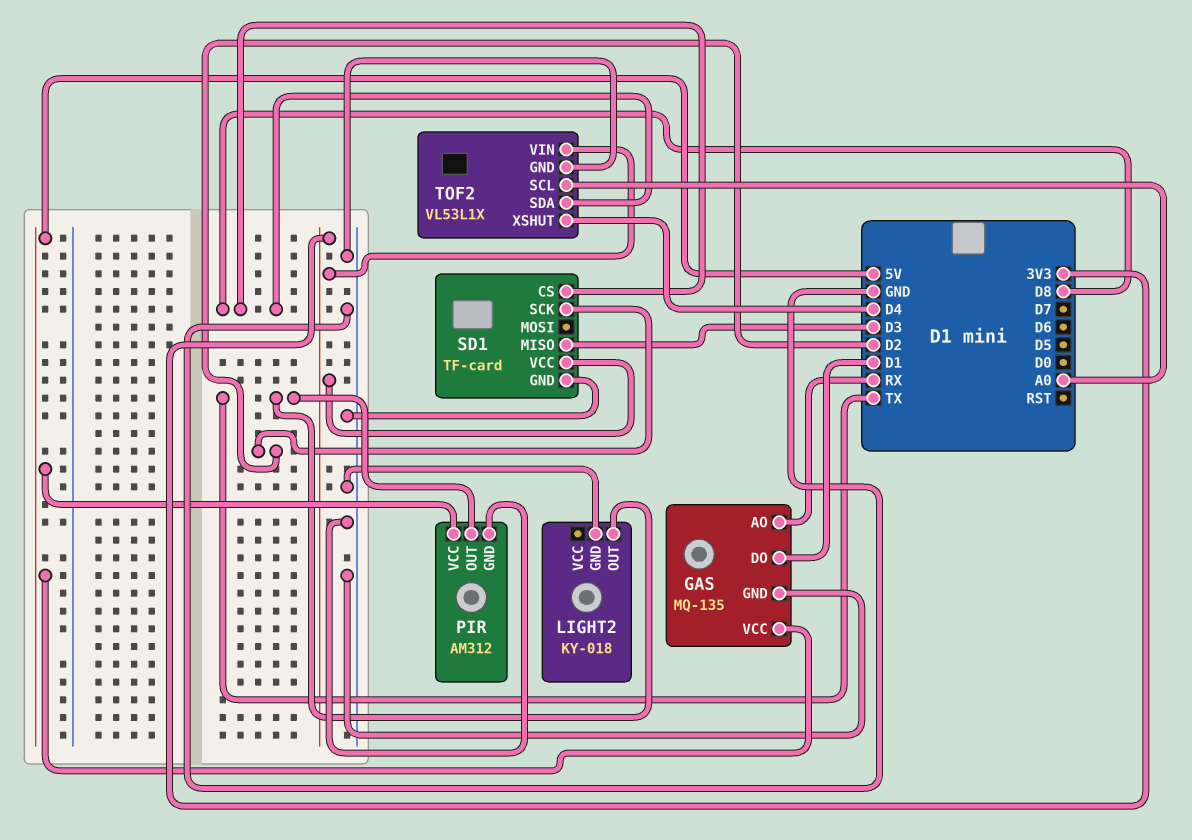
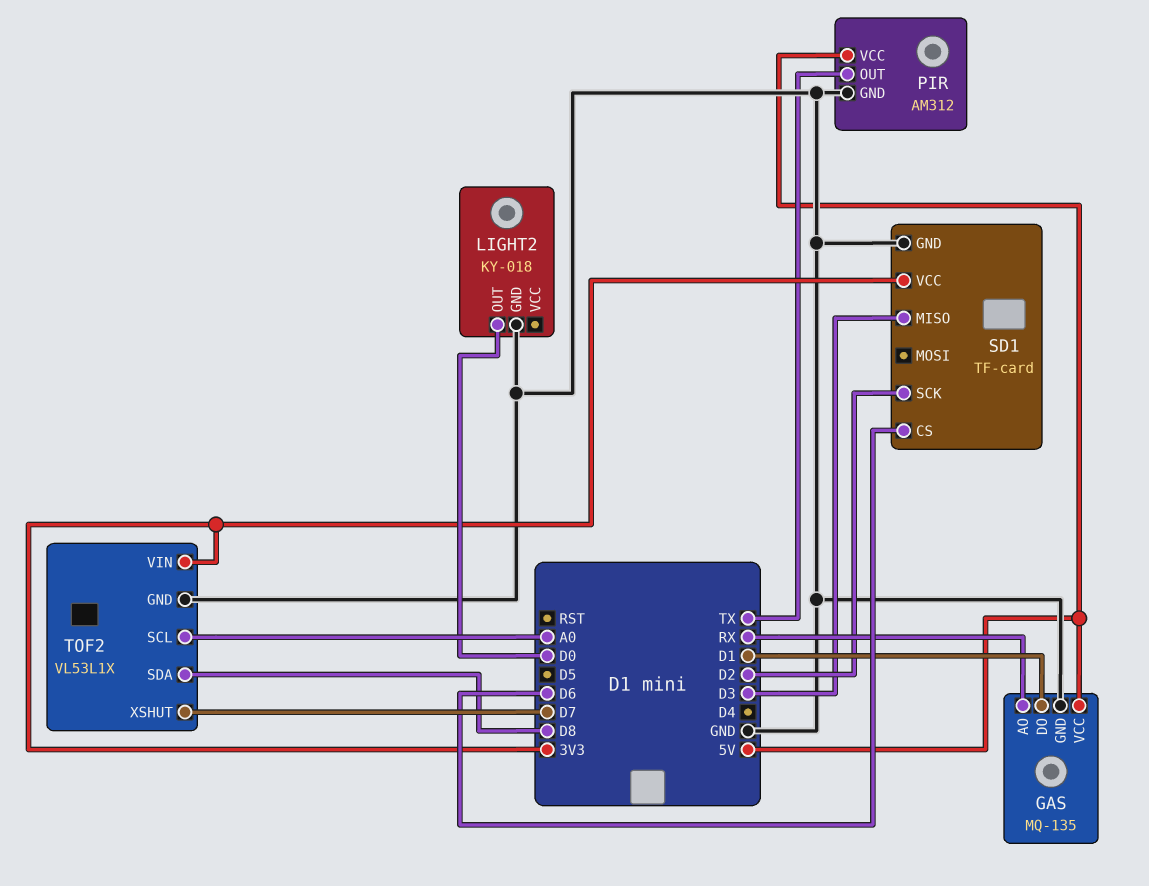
LIGHT2 pin OUT: TX -> D0
SD1 pin CS: D8 -> D6
TOF2 pin XSHUT: D4 -> D7

